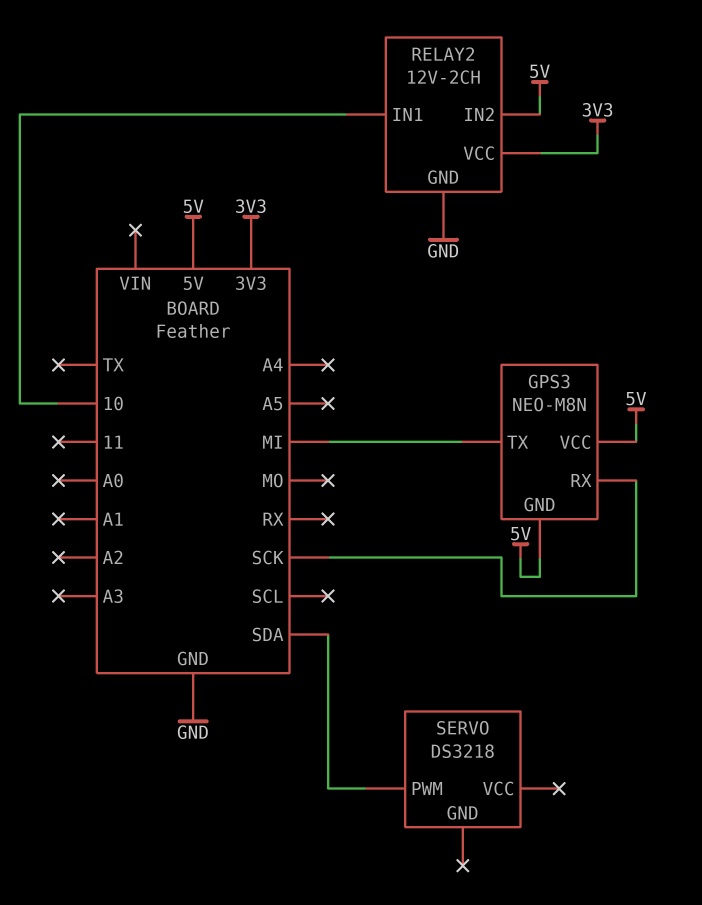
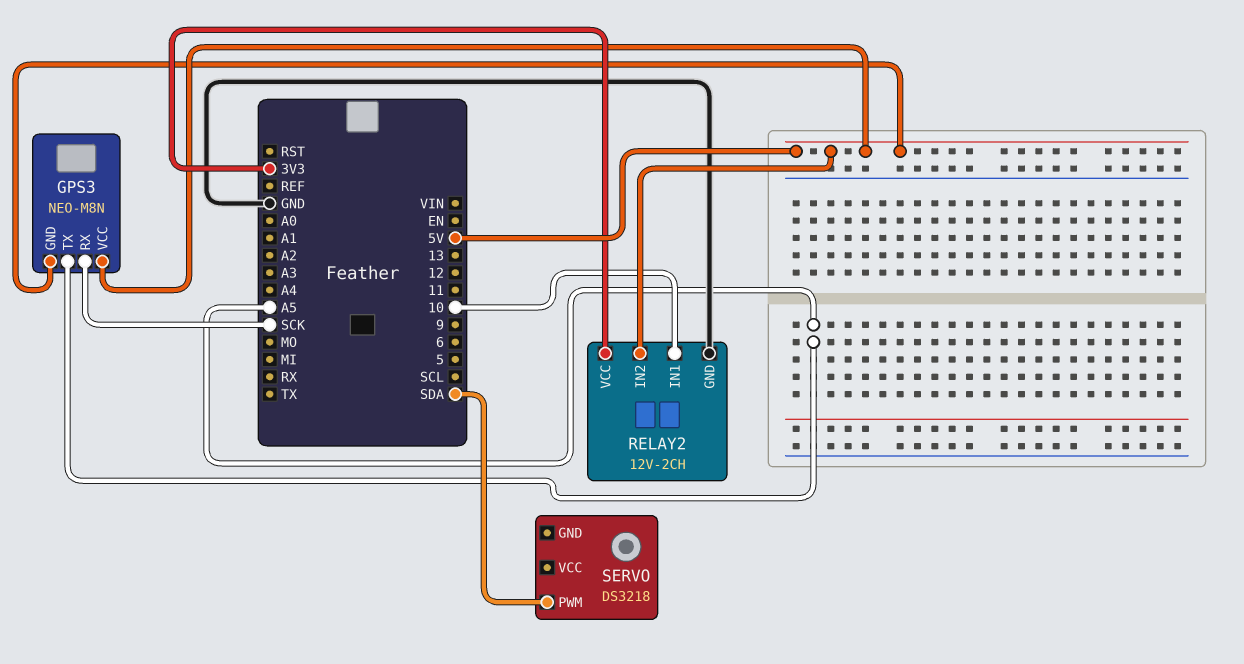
GPS3 pin TX: MI -> A5

